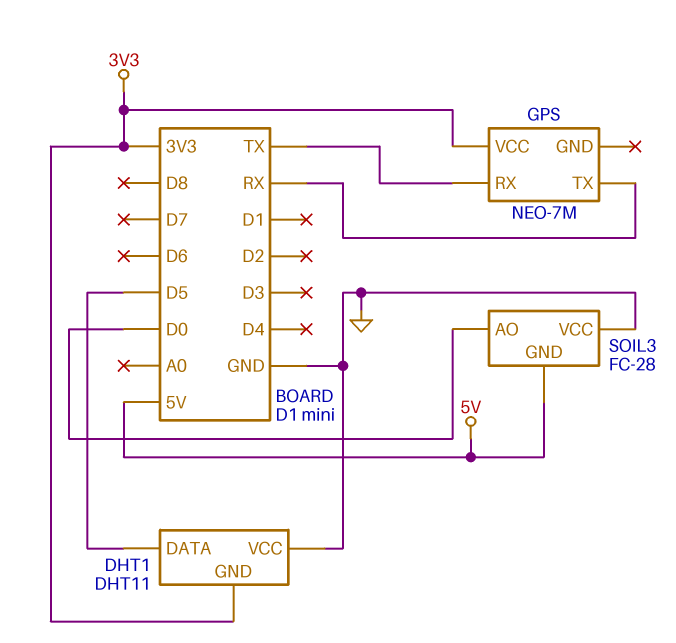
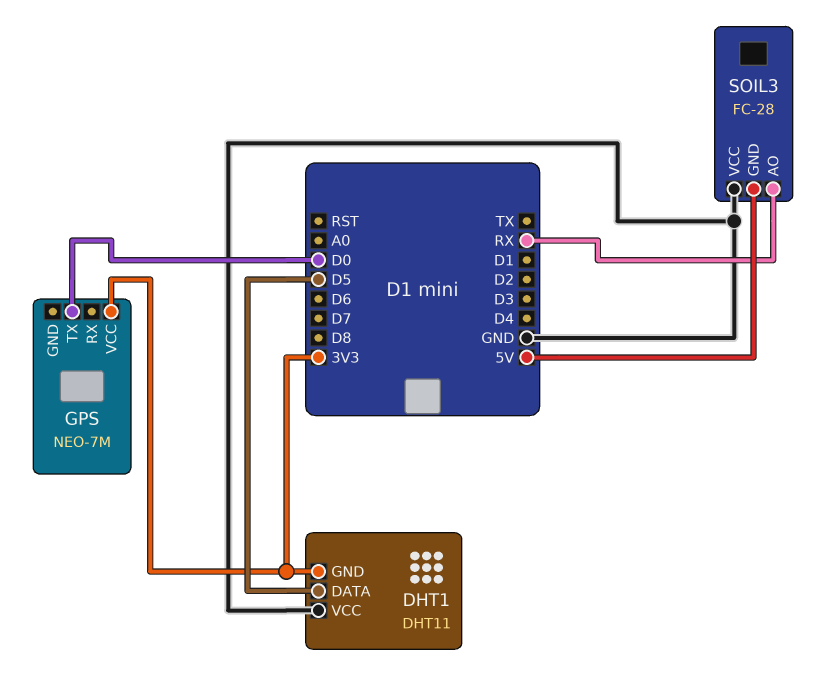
GPS pin RX: TX -> none
GPS pin TX: RX -> D0
SOIL3 pin AO: D0 -> RX

